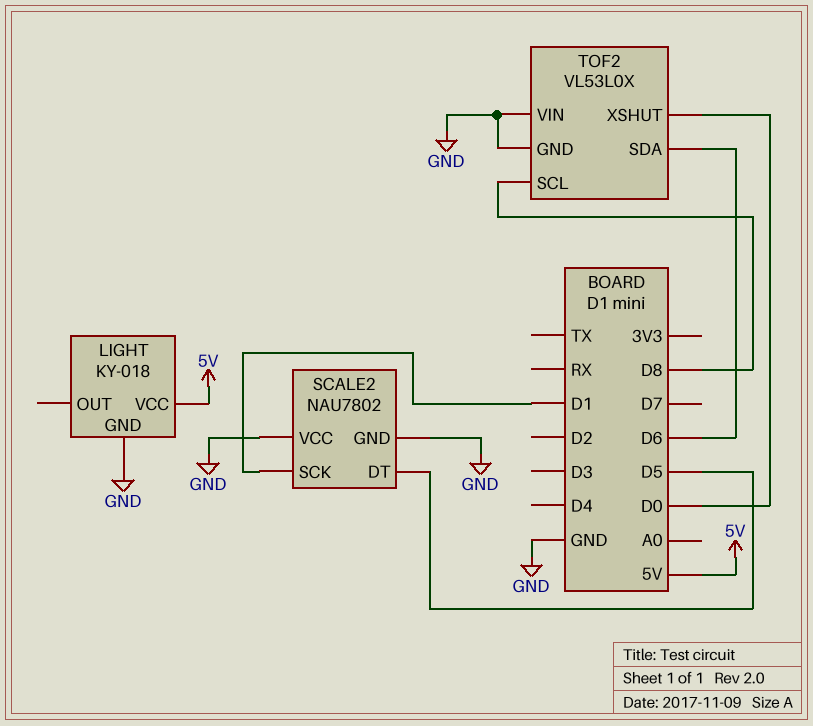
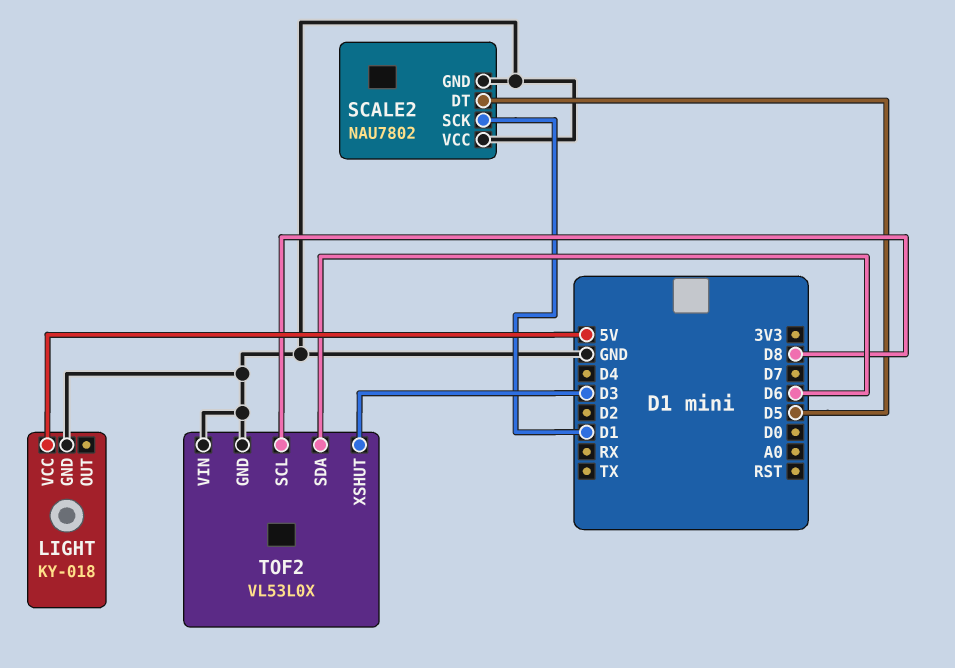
TOF2 pin XSHUT: D0 -> D3

